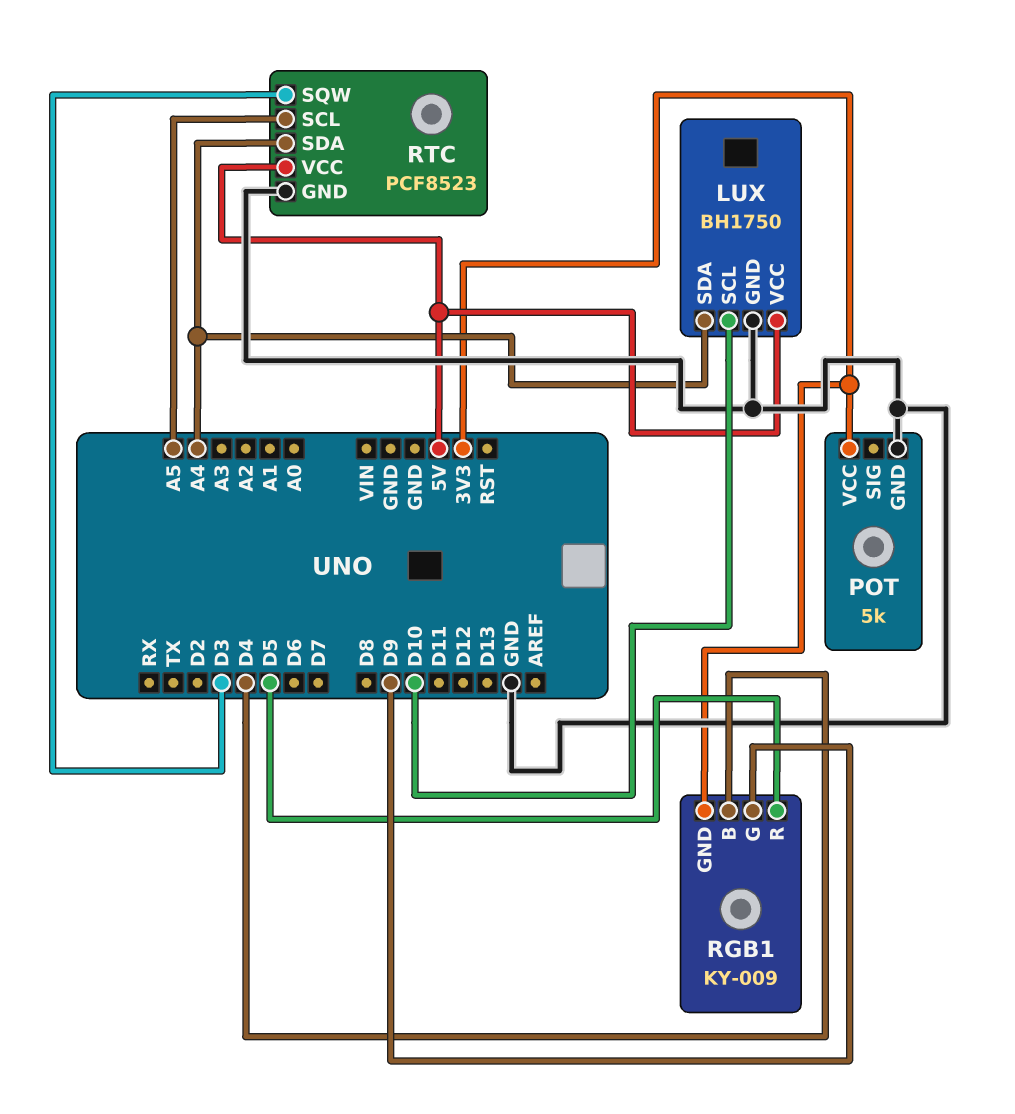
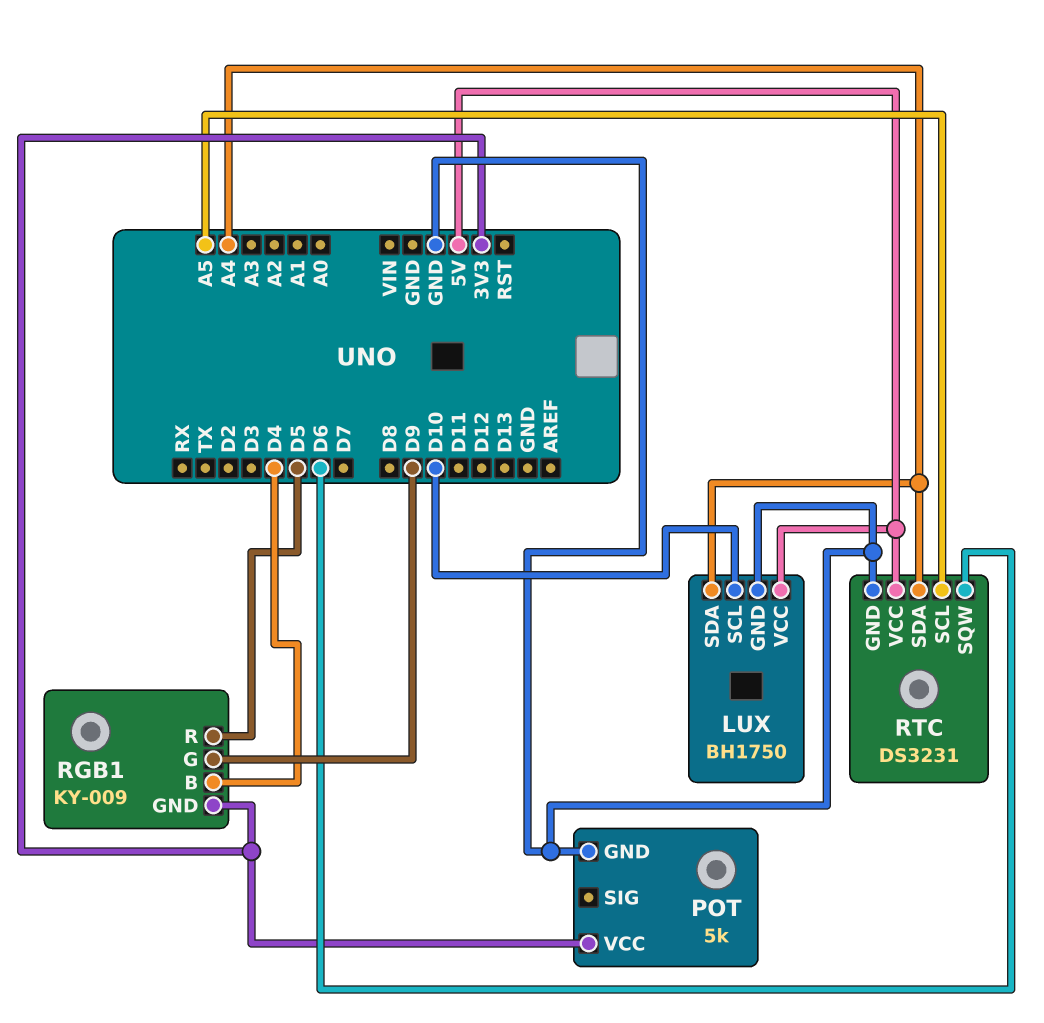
RTC: PCF8523 -> DS3231
RTC pin SQW: D3 -> D6

